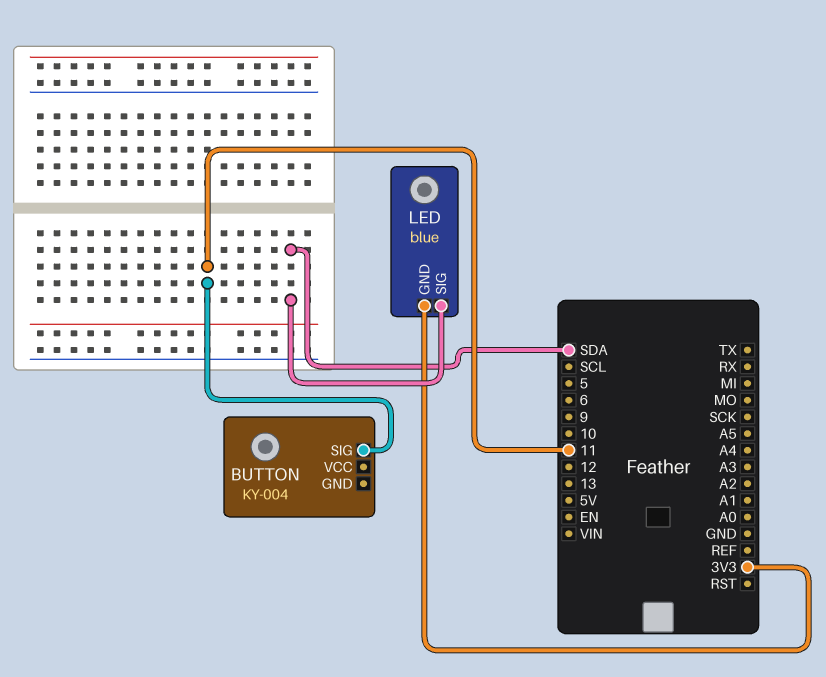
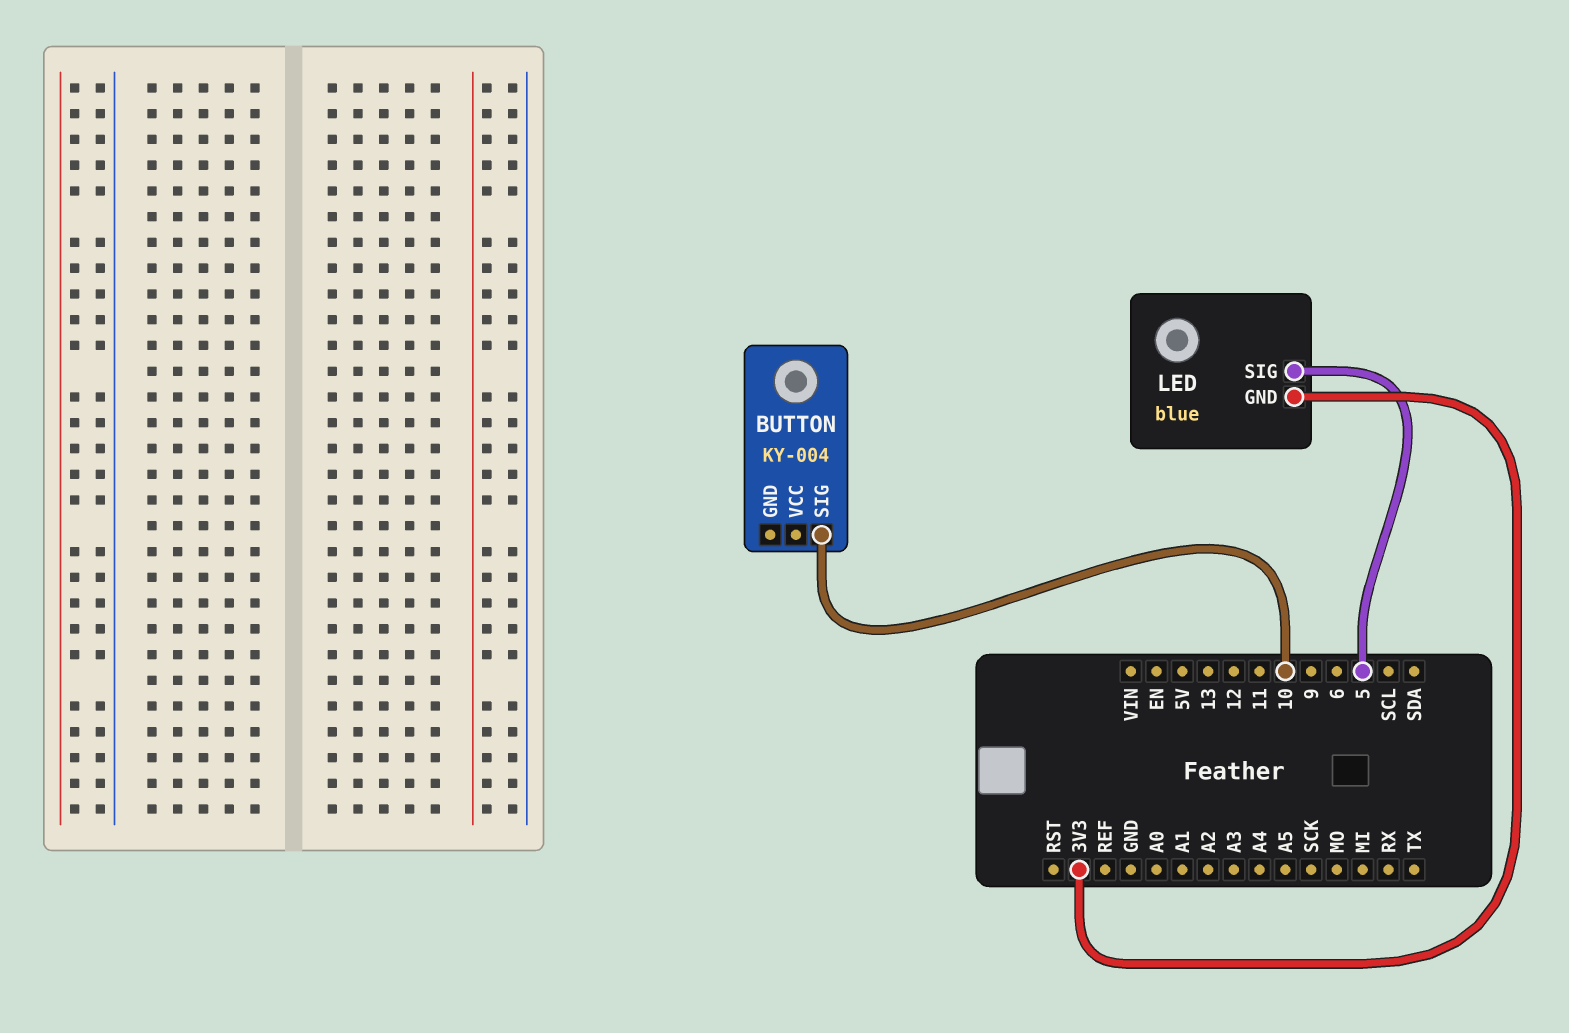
BUTTON pin SIG: 11 -> 10
LED pin SIG: SDA -> 5

